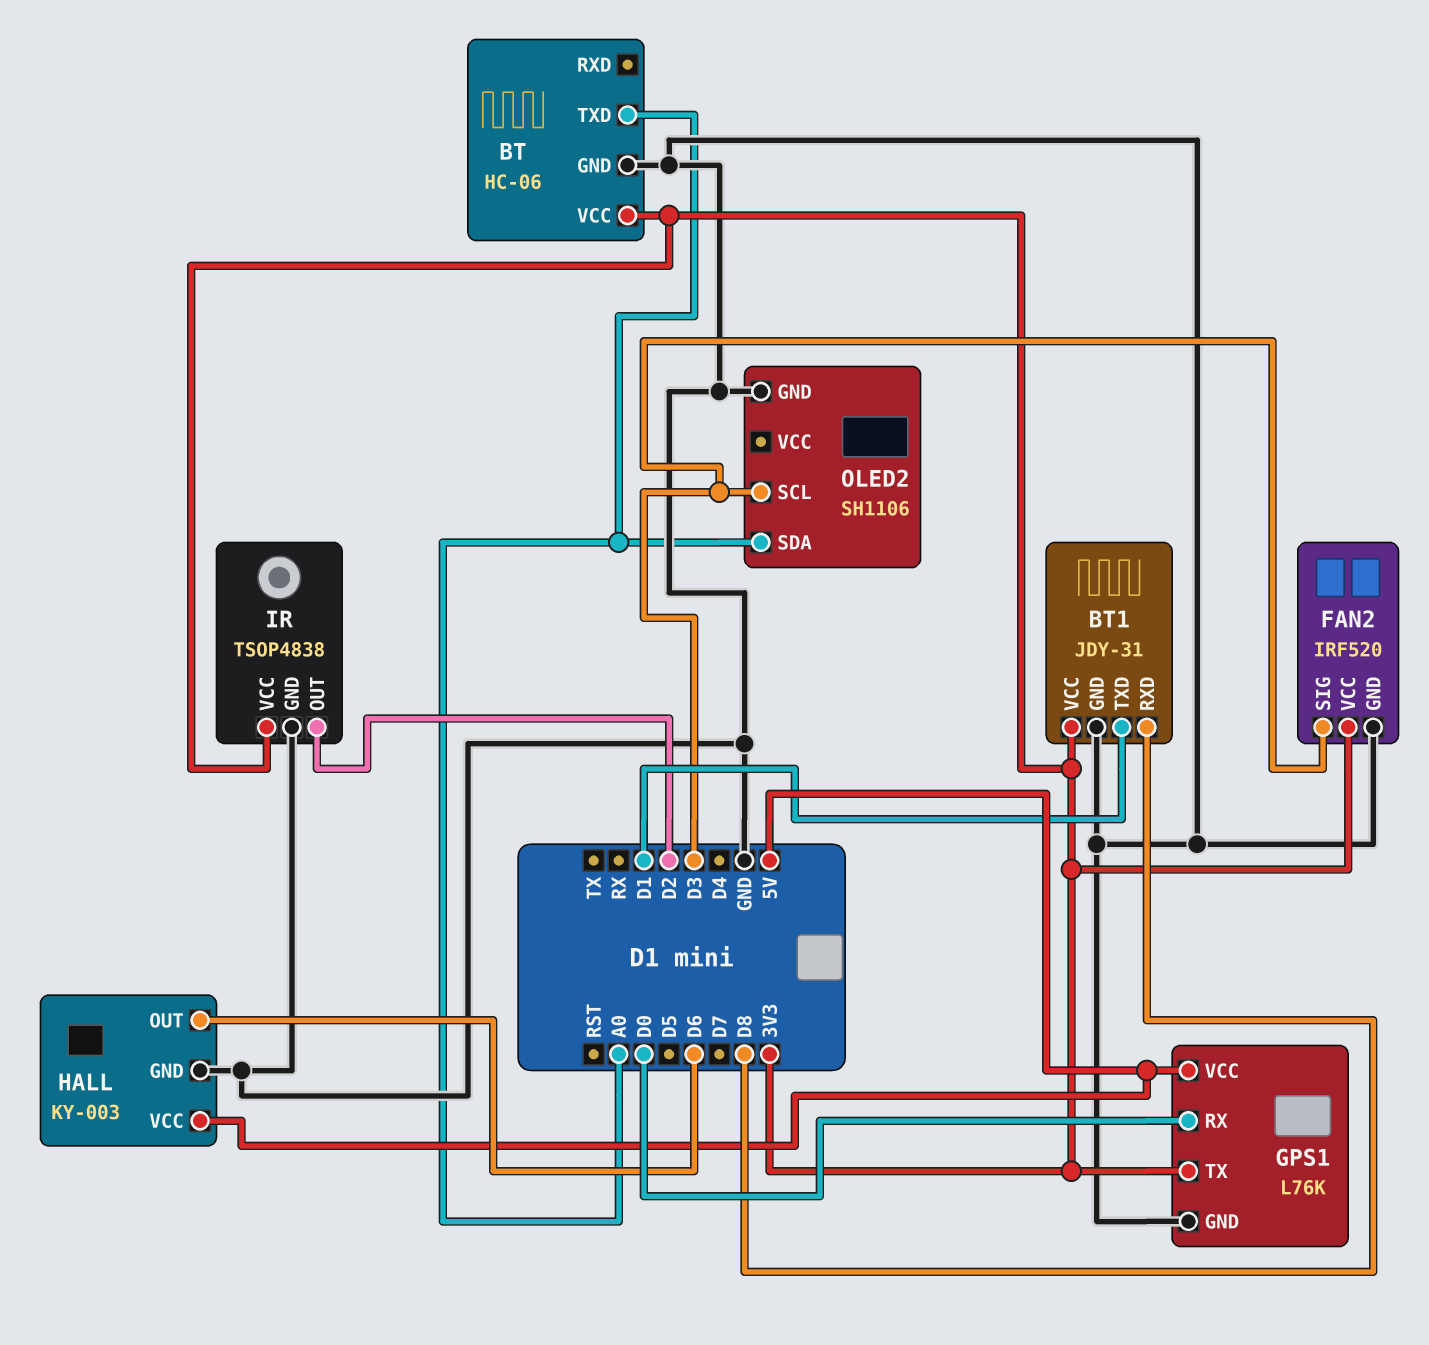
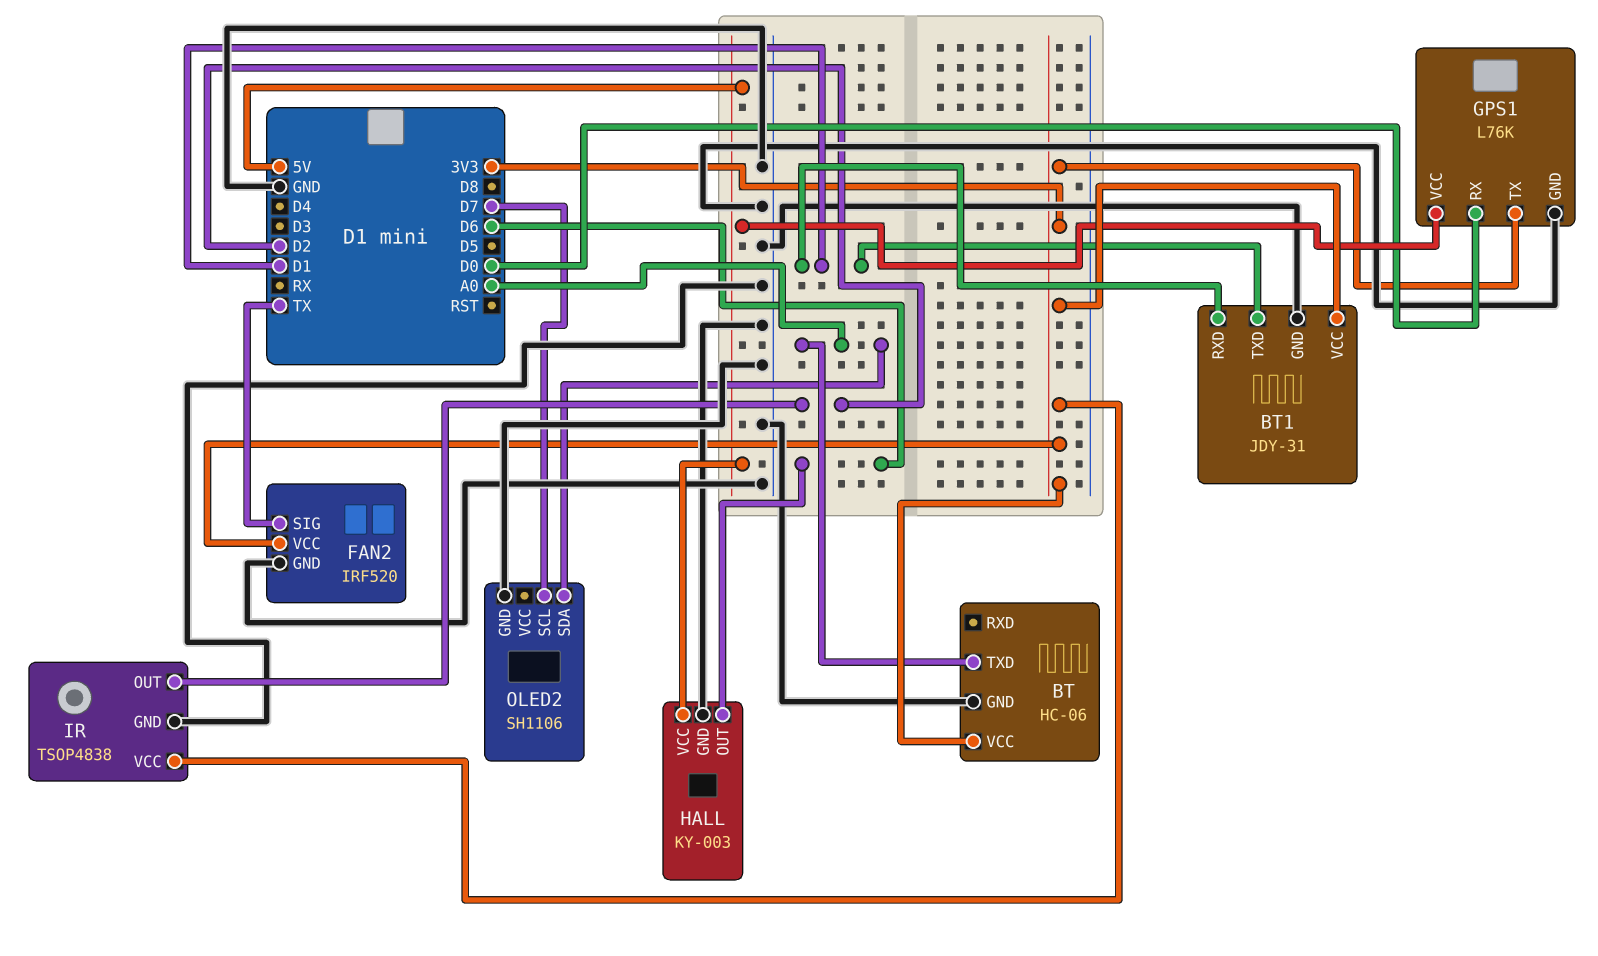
BT1 pin RXD: D8 -> D1
FAN2 pin SIG: D3 -> TX
OLED2 pin SCL: D3 -> D7

